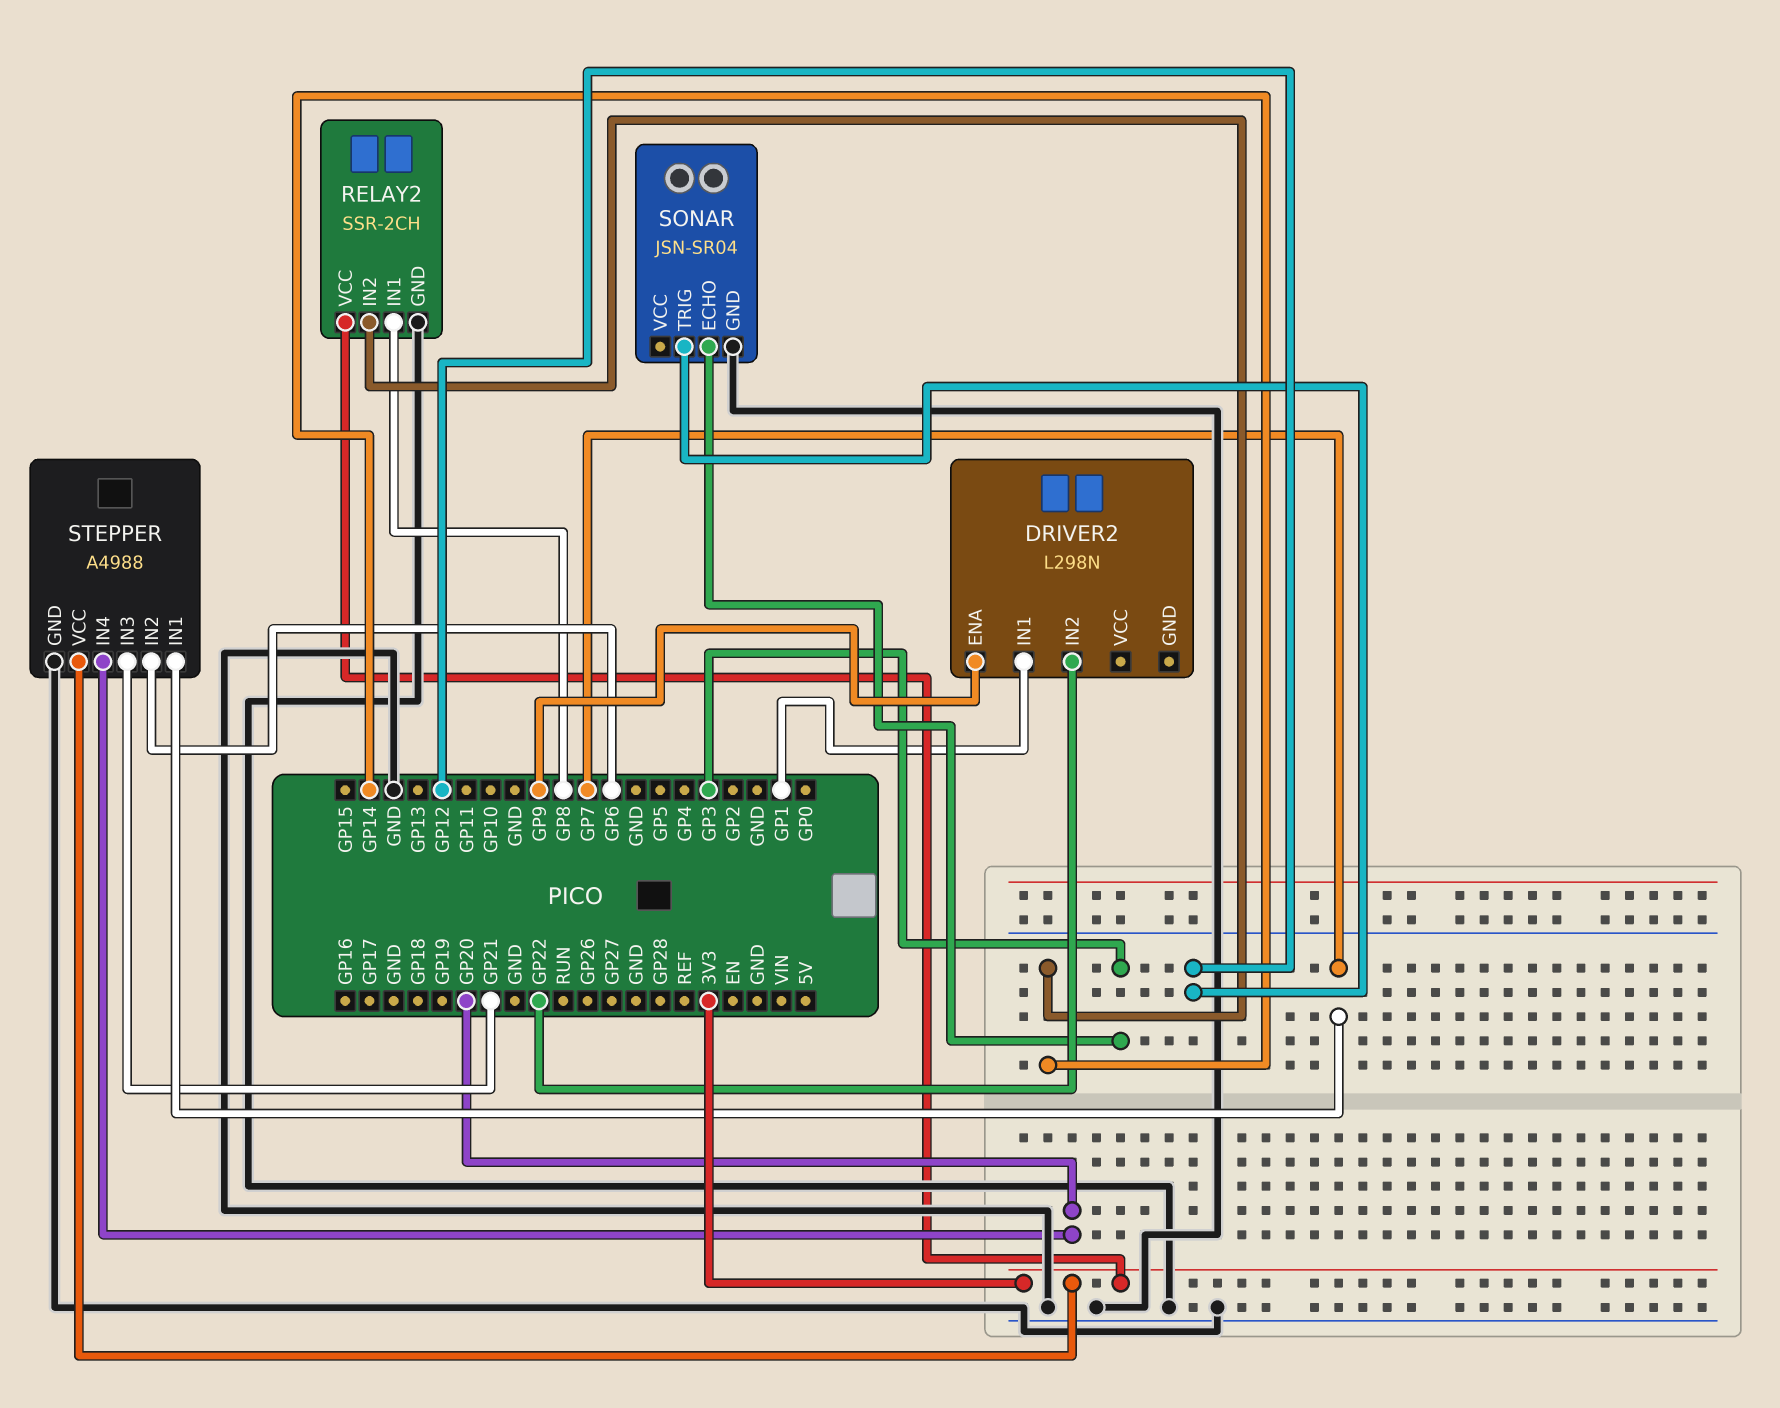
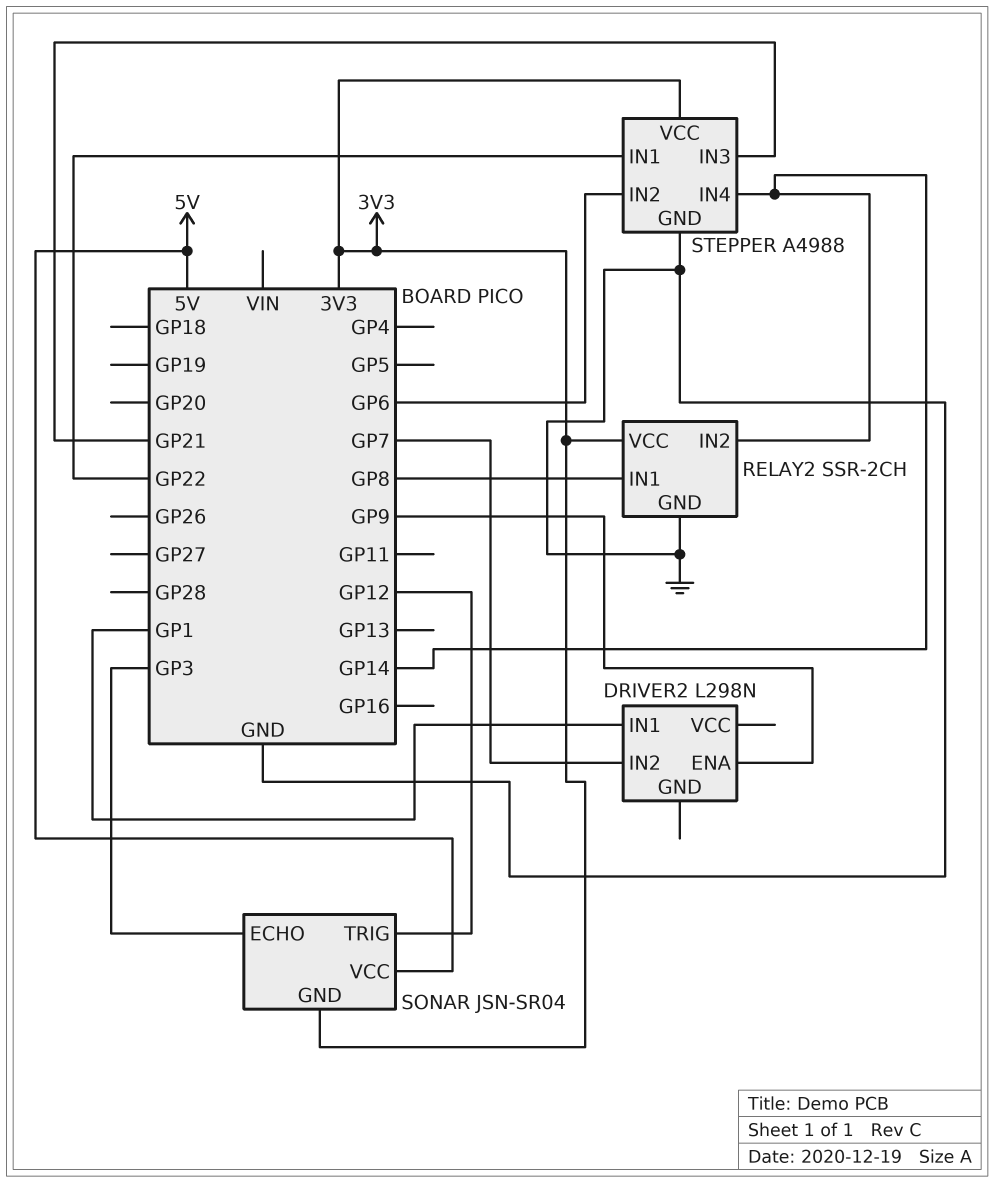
DRIVER2 pin IN2: GP22 -> GP7
SONAR pin GND: GND -> 3V3
SONAR pin VCC: none -> 5V
STEPPER pin IN1: GP7 -> GP22
STEPPER pin IN4: GP20 -> GP14

